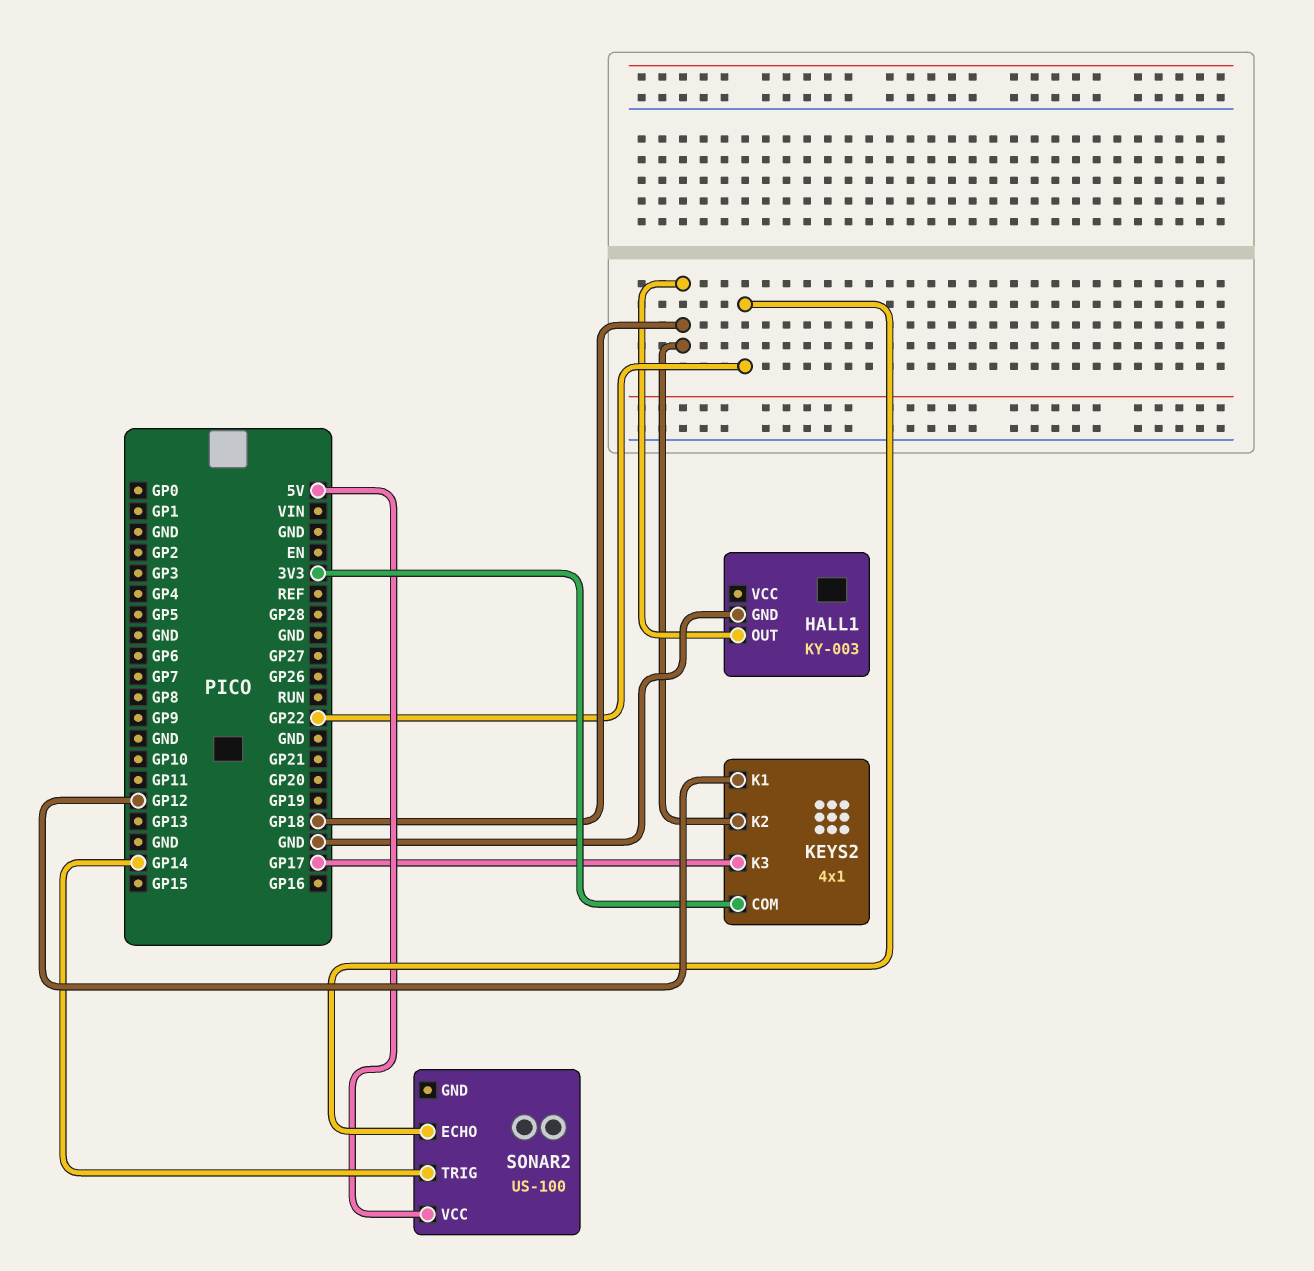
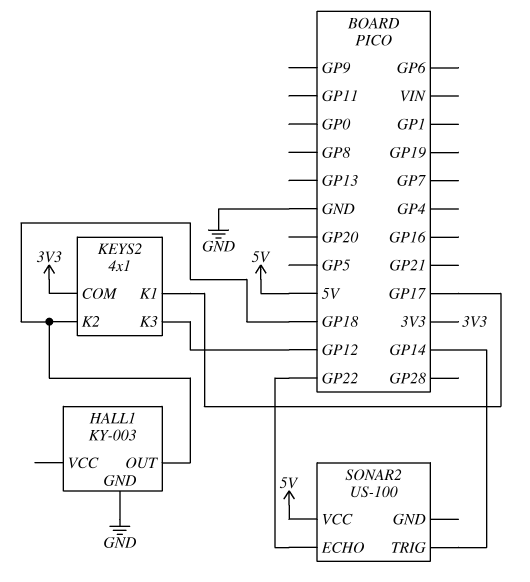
KEYS2 pin K1: GP12 -> GP17
KEYS2 pin K3: GP17 -> GP12

